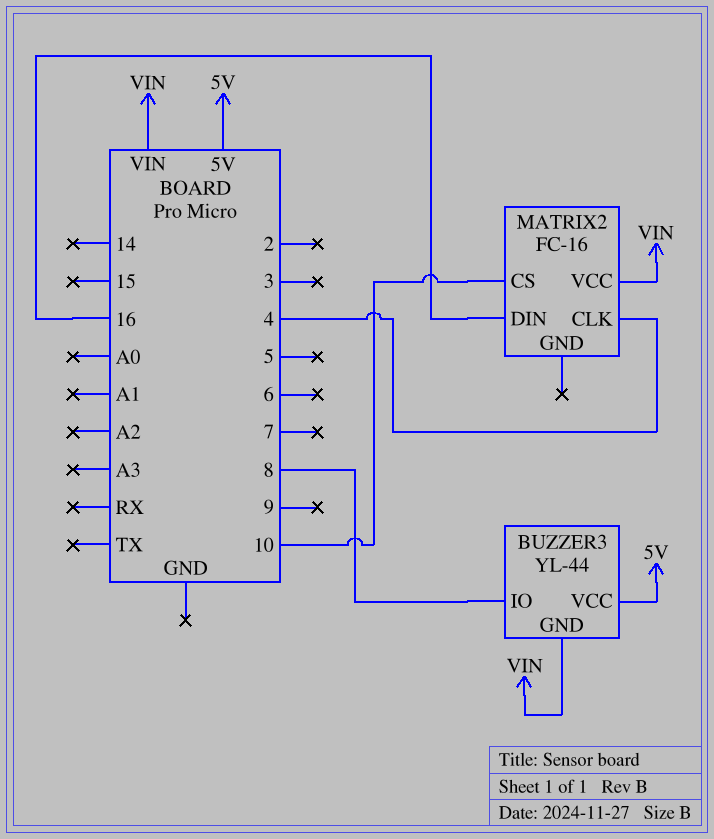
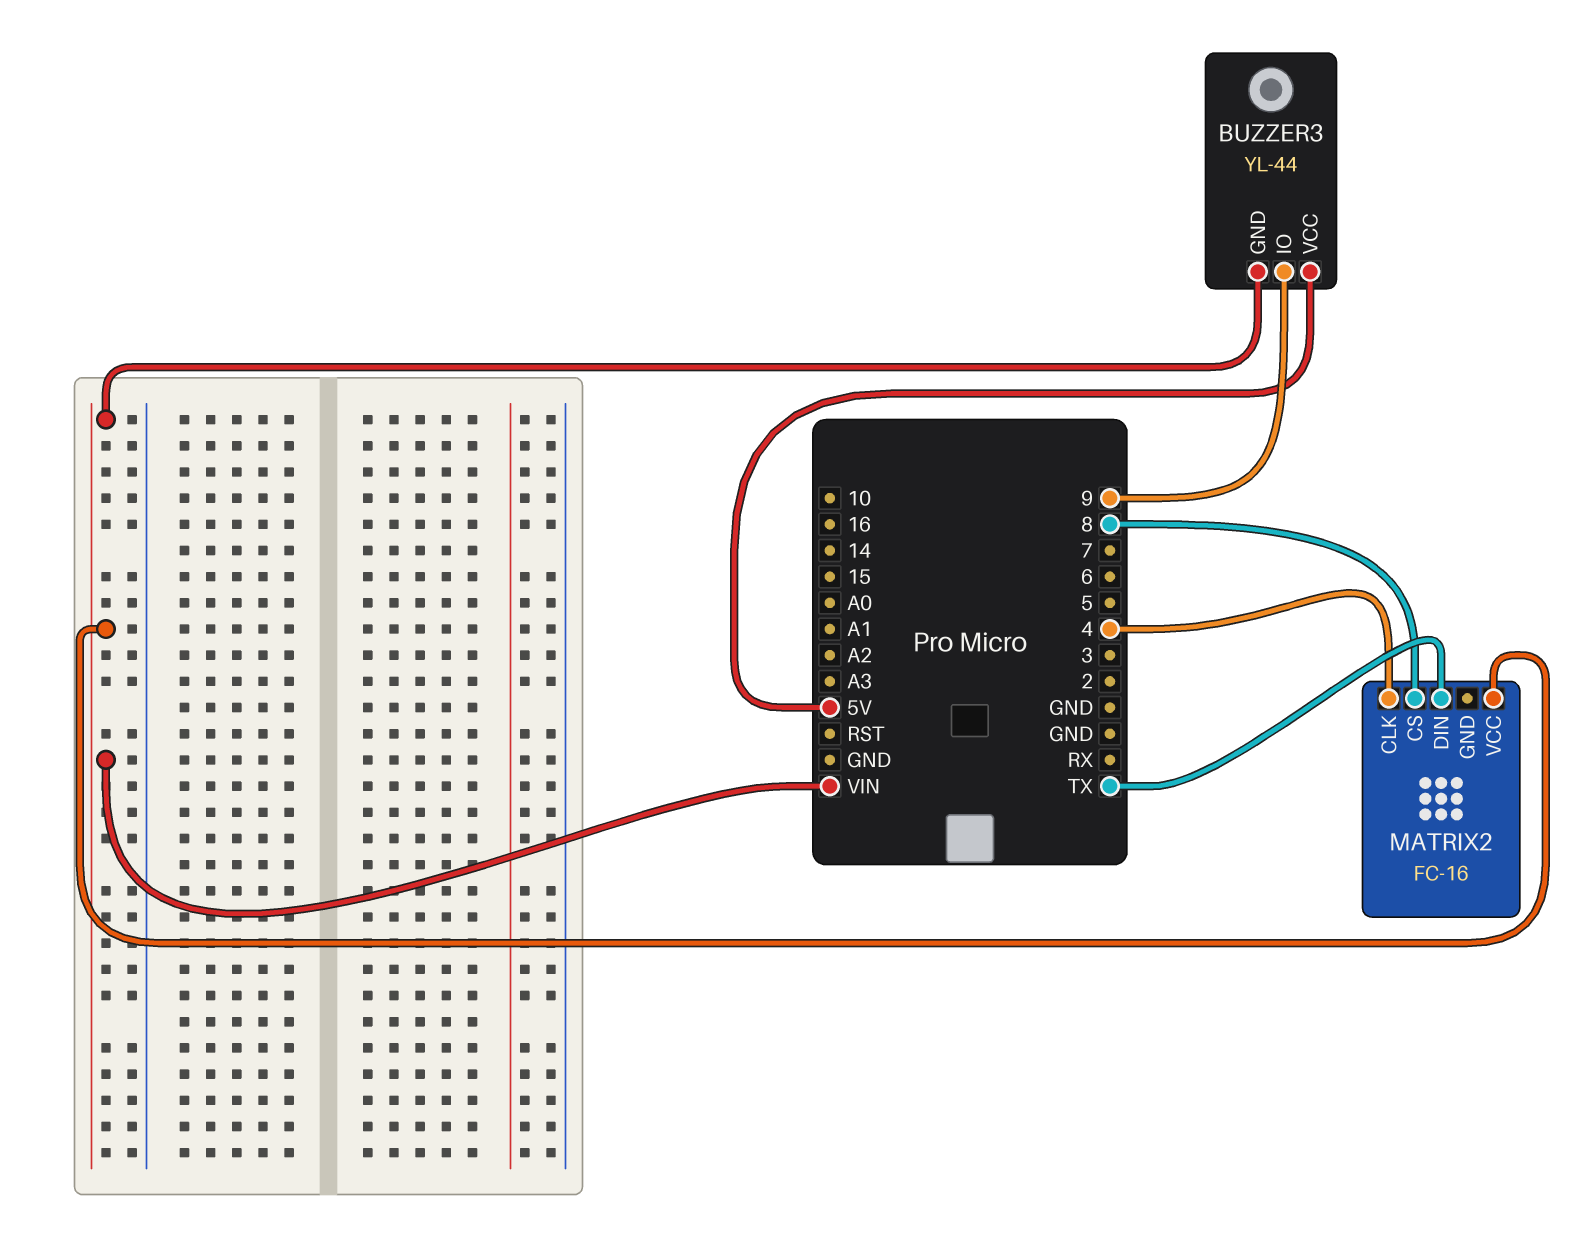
BUZZER3 pin IO: 8 -> 9
MATRIX2 pin CS: 10 -> 8
MATRIX2 pin DIN: 16 -> TX

